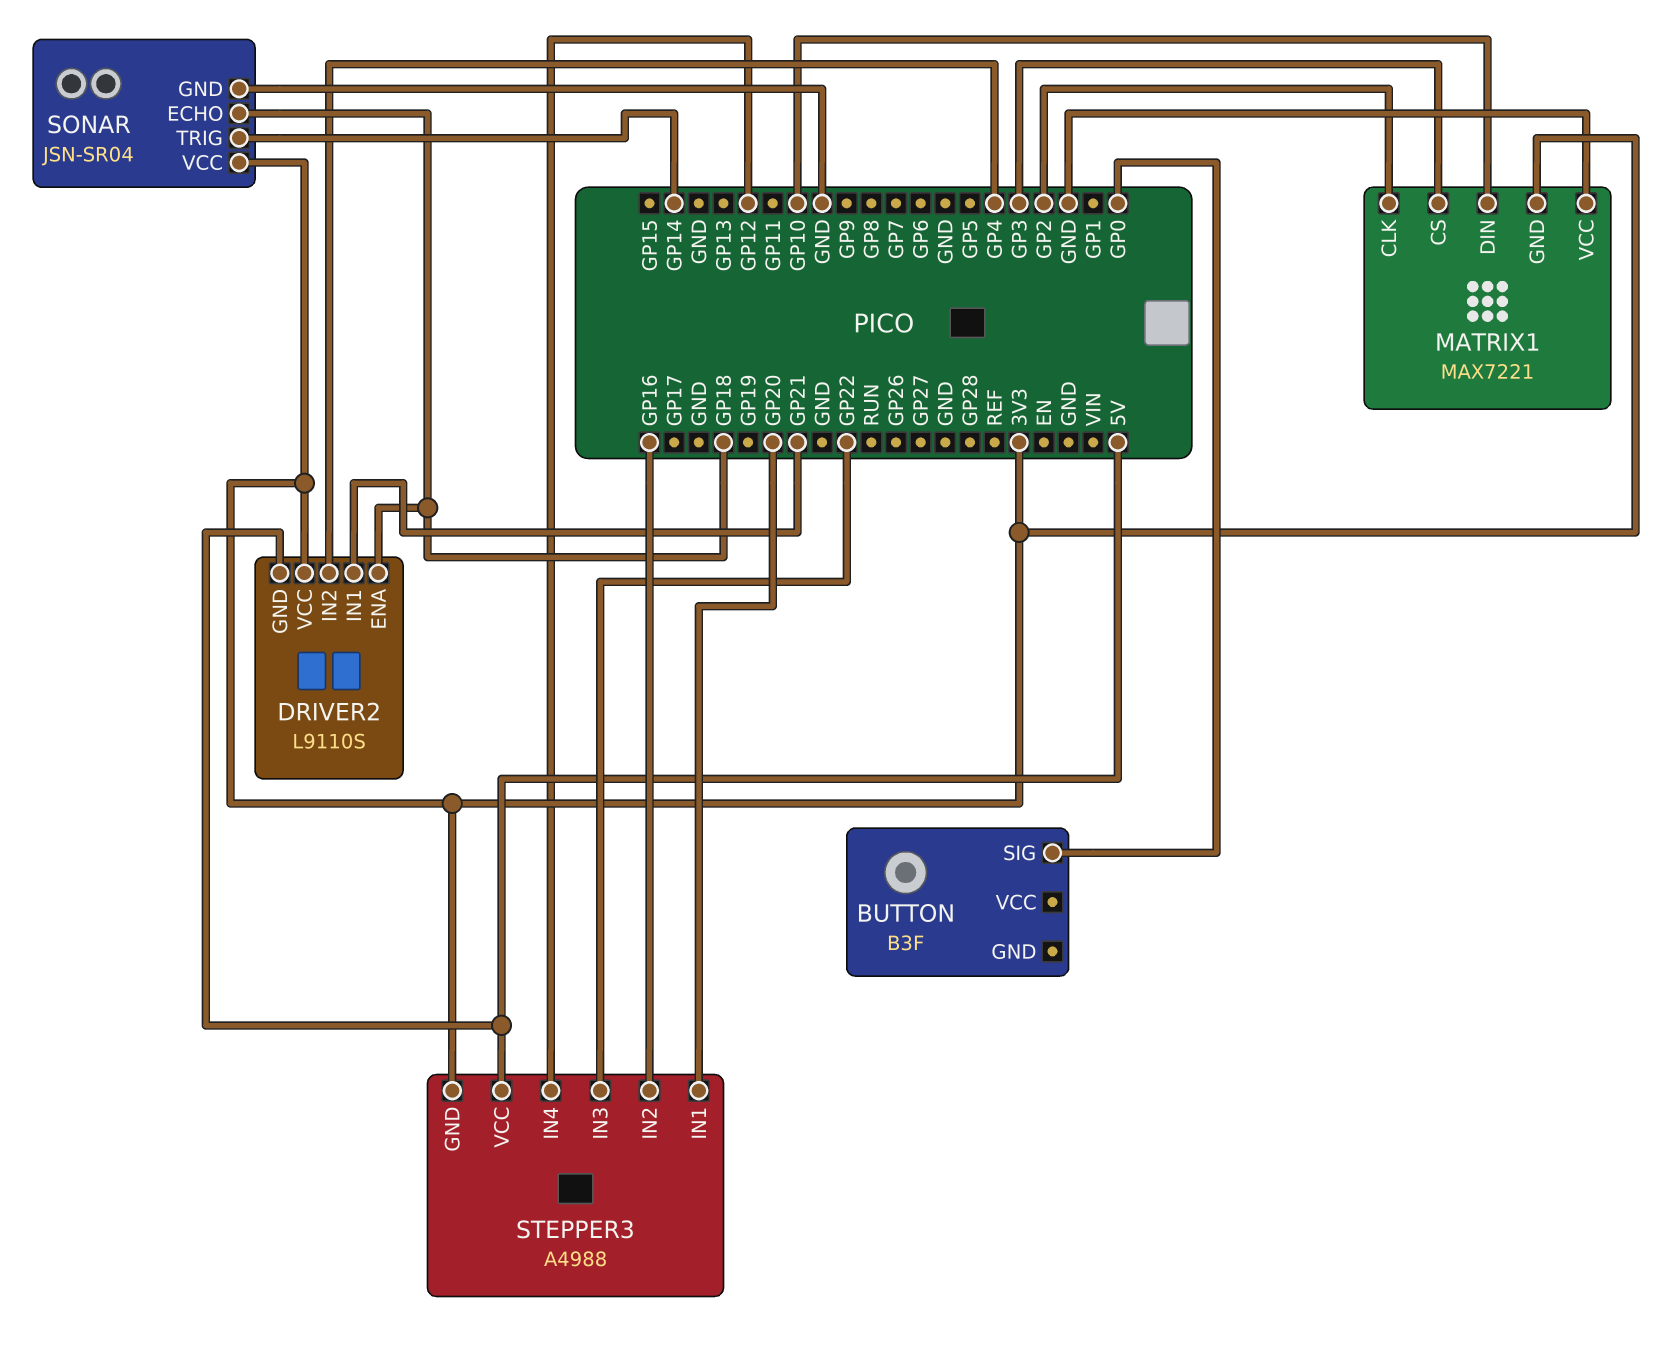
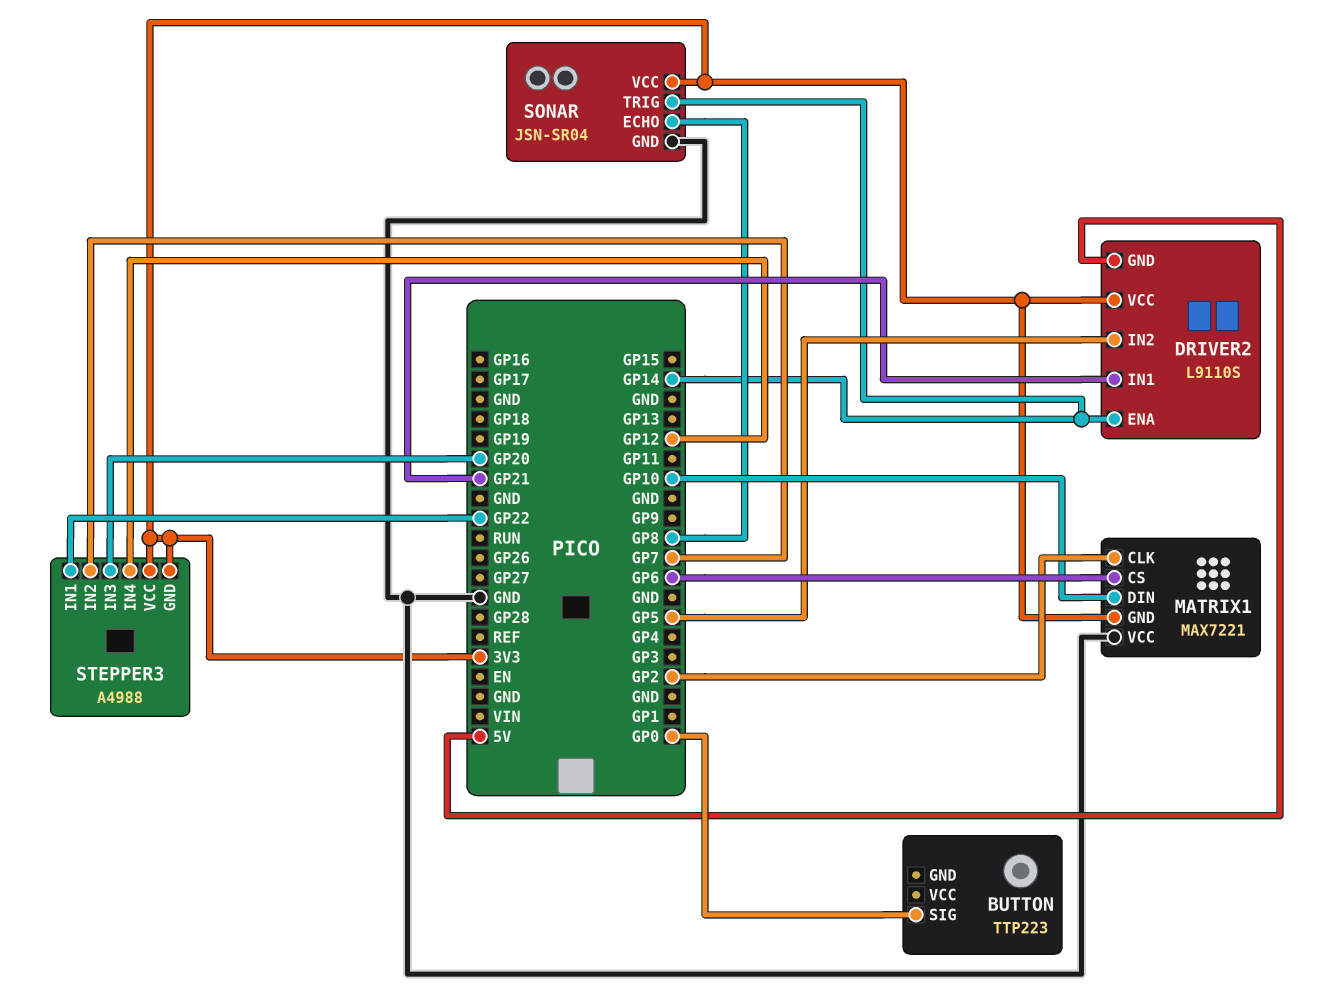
BUTTON: B3F -> TTP223
DRIVER2 pin ENA: GP18 -> GP14
DRIVER2 pin IN2: GP4 -> GP5
MATRIX1 pin CS: GP3 -> GP6
SONAR pin ECHO: GP18 -> GP8
STEPPER3 pin IN1: GP20 -> GP22
STEPPER3 pin IN2: GP16 -> GP7
STEPPER3 pin IN3: GP22 -> GP20
STEPPER3 pin VCC: 5V -> 3V3

